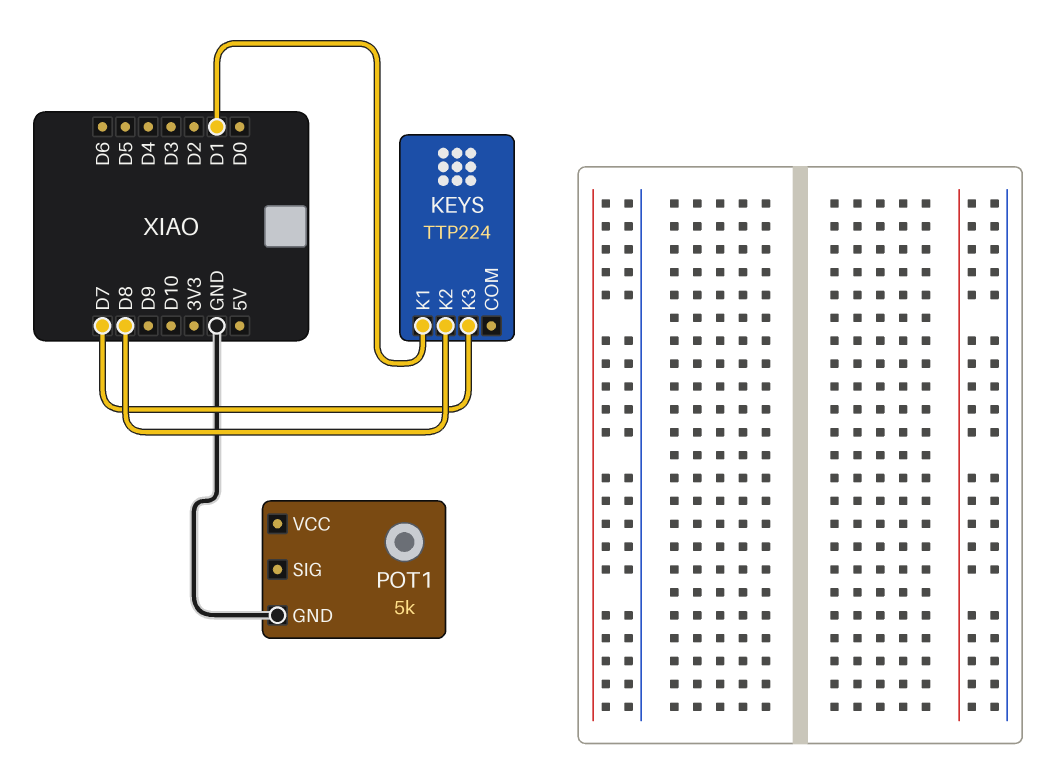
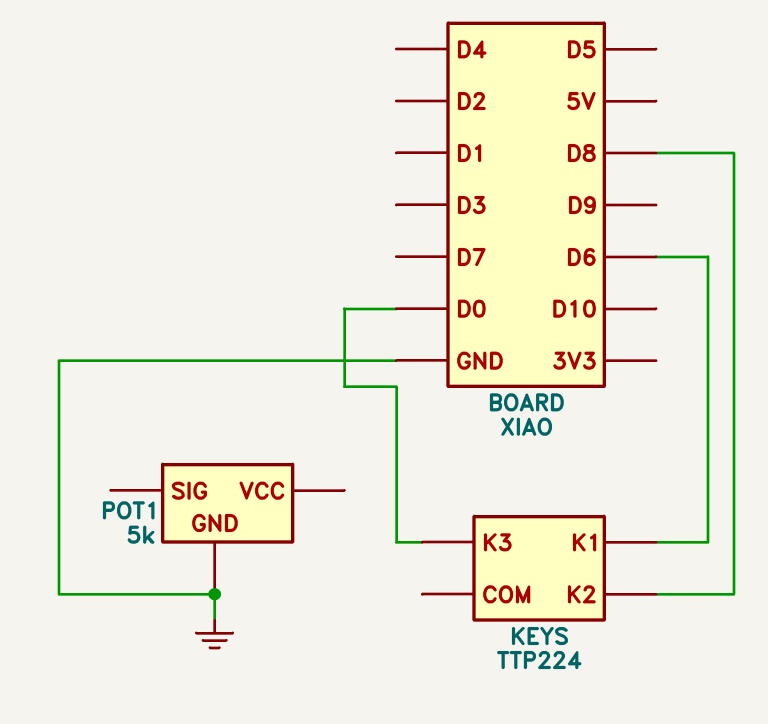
KEYS pin K1: D1 -> D6
KEYS pin K3: D7 -> D0

